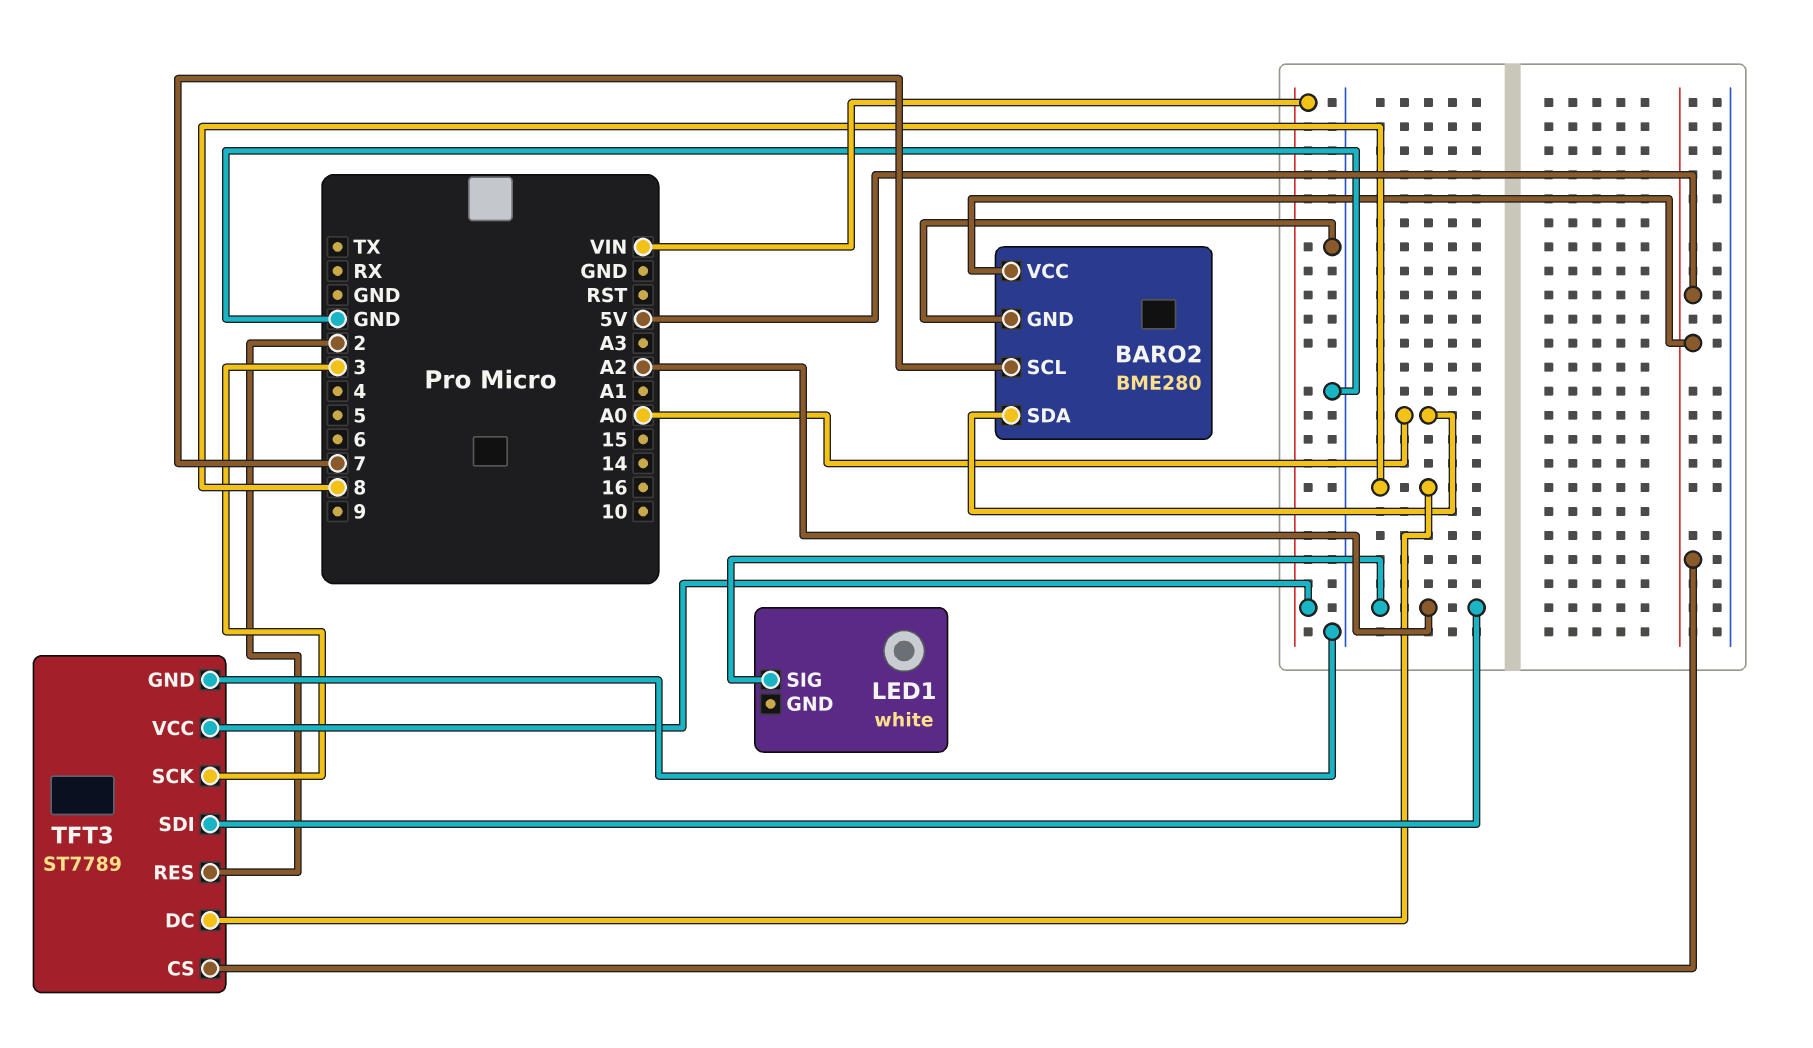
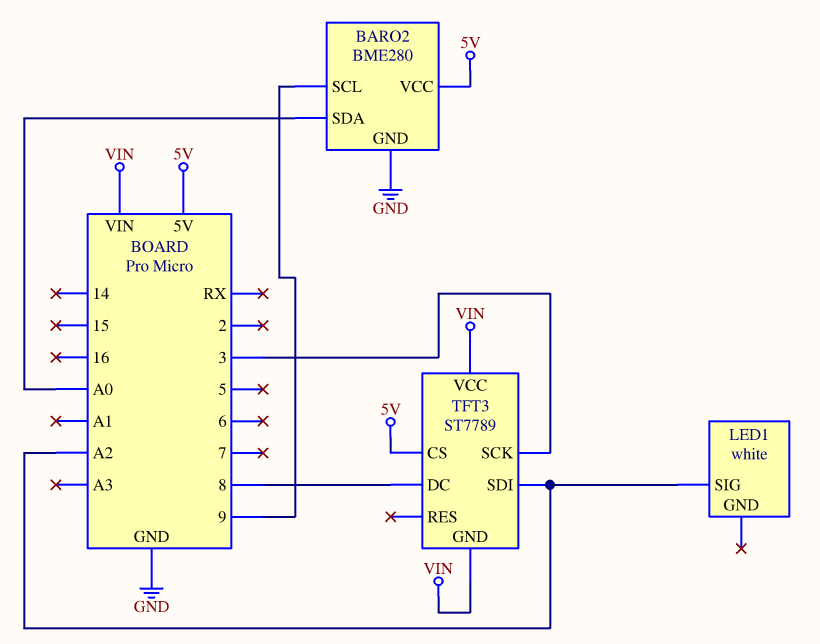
BARO2 pin SCL: 7 -> 9
TFT3 pin GND: GND -> VIN
TFT3 pin RES: 2 -> none

